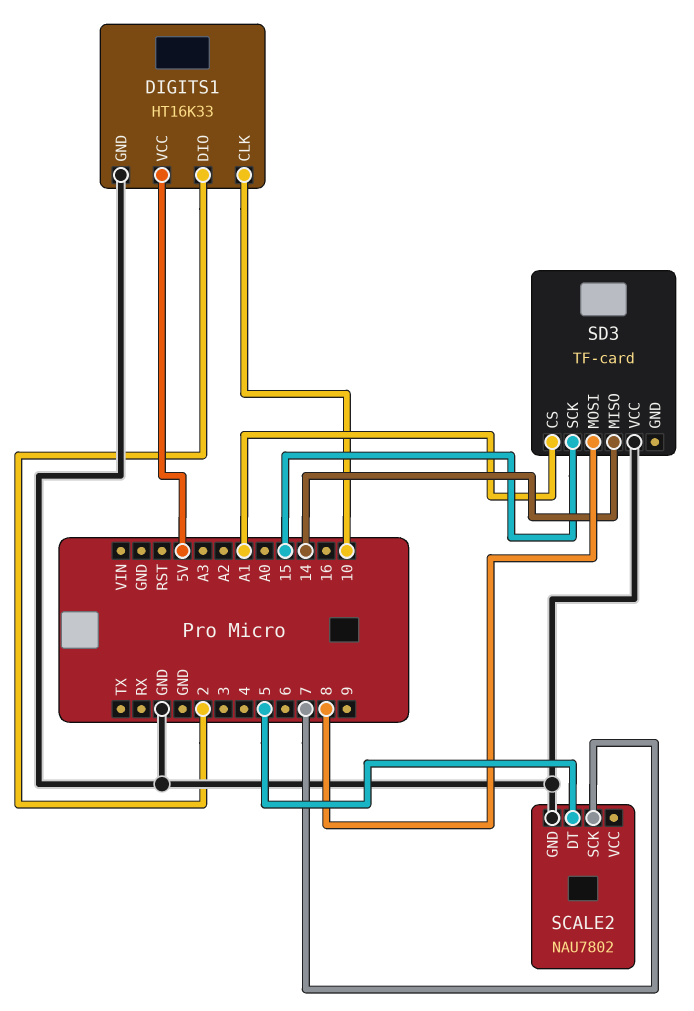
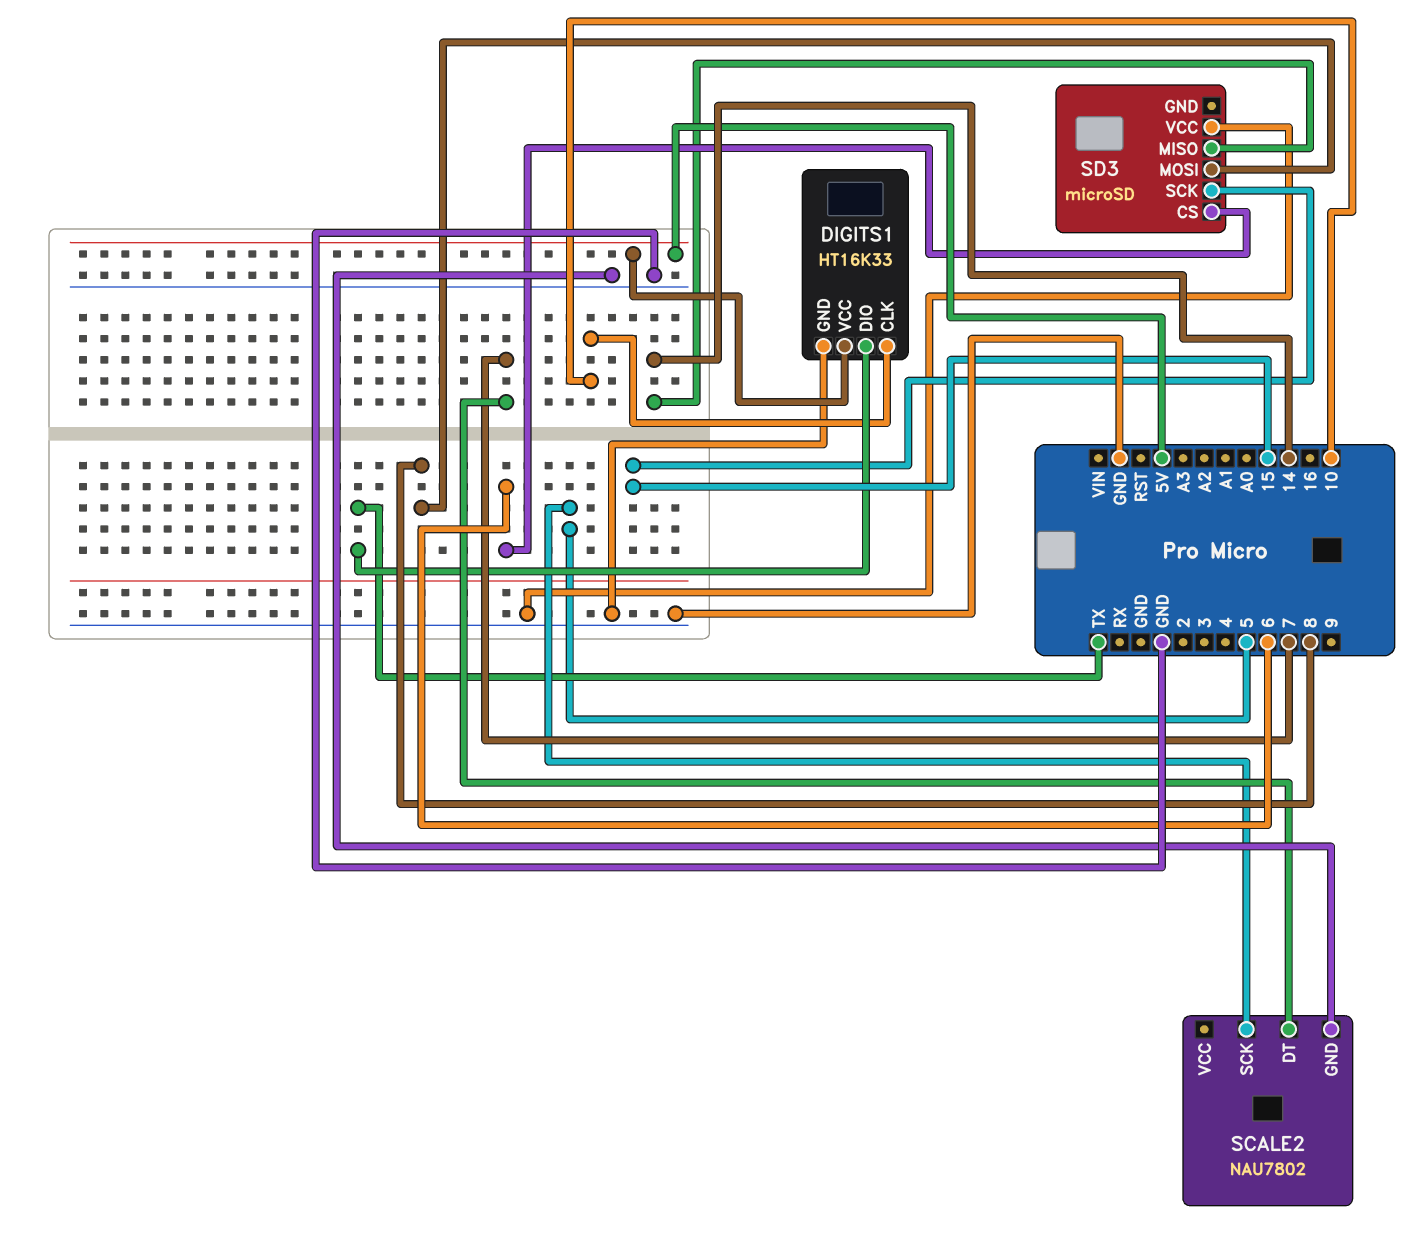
DIGITS1 pin DIO: 2 -> TX
SCALE2 pin DT: 5 -> 7
SCALE2 pin SCK: 7 -> 5
SD3: TF-card -> microSD
SD3 pin CS: A1 -> 6

